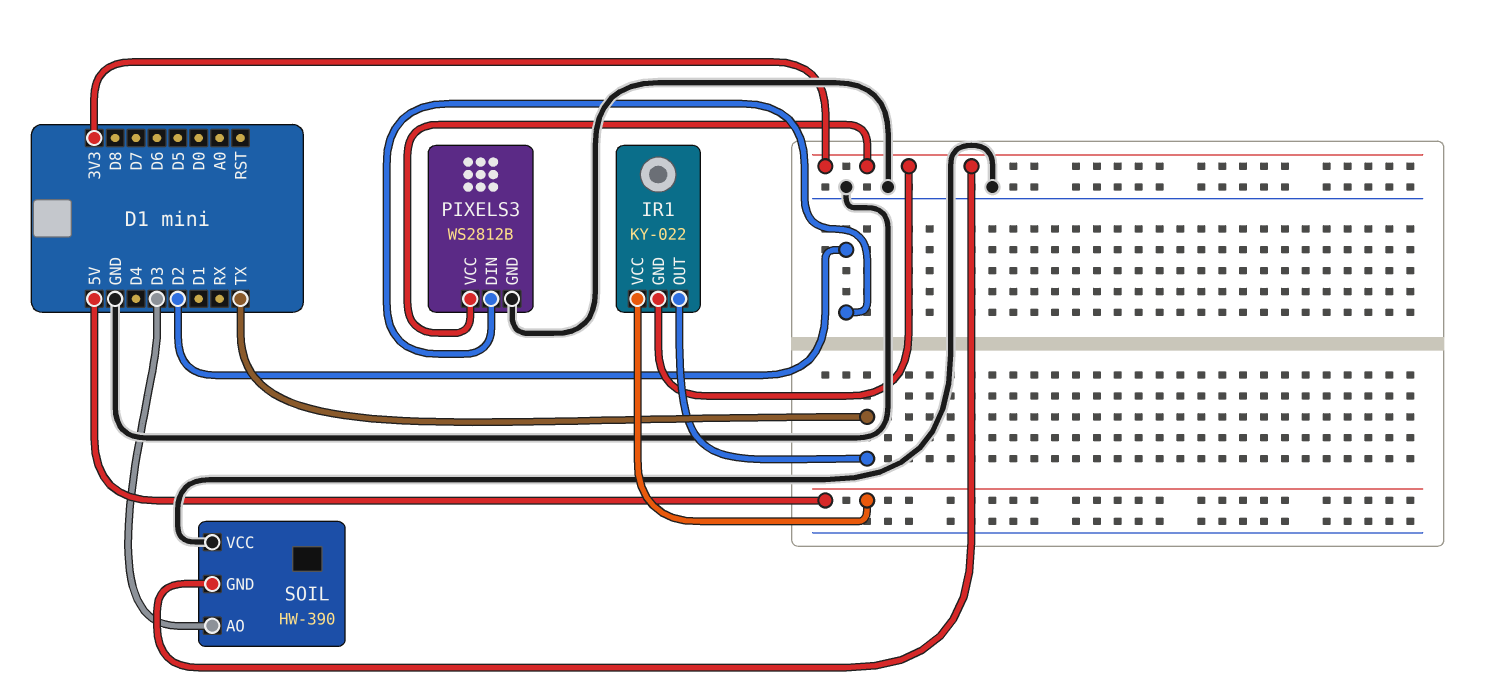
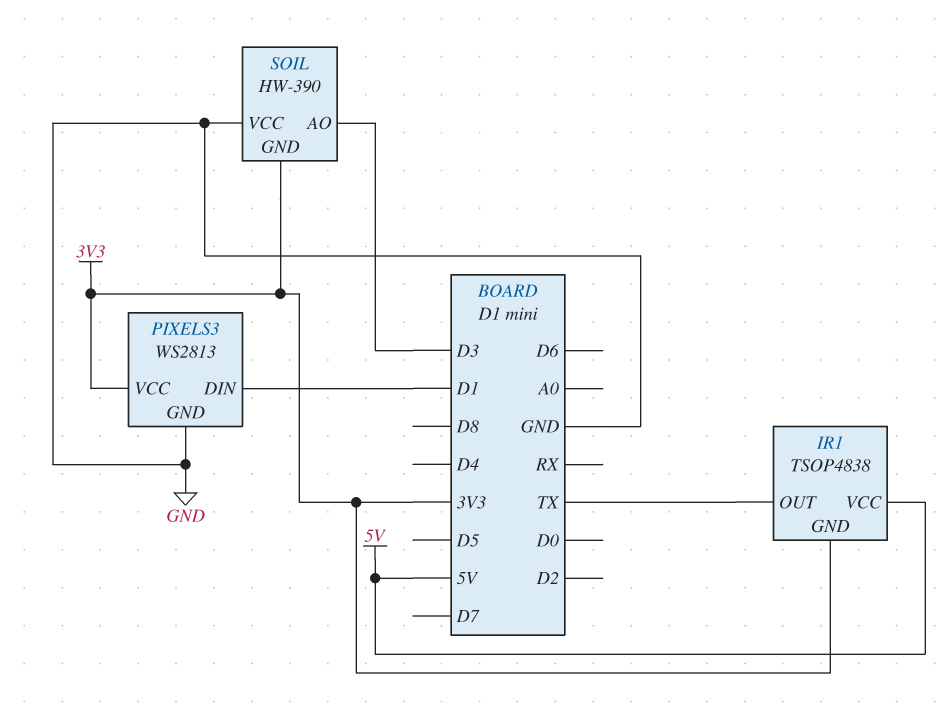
IR1: KY-022 -> TSOP4838
PIXELS3: WS2812B -> WS2813
PIXELS3 pin DIN: D2 -> D1

